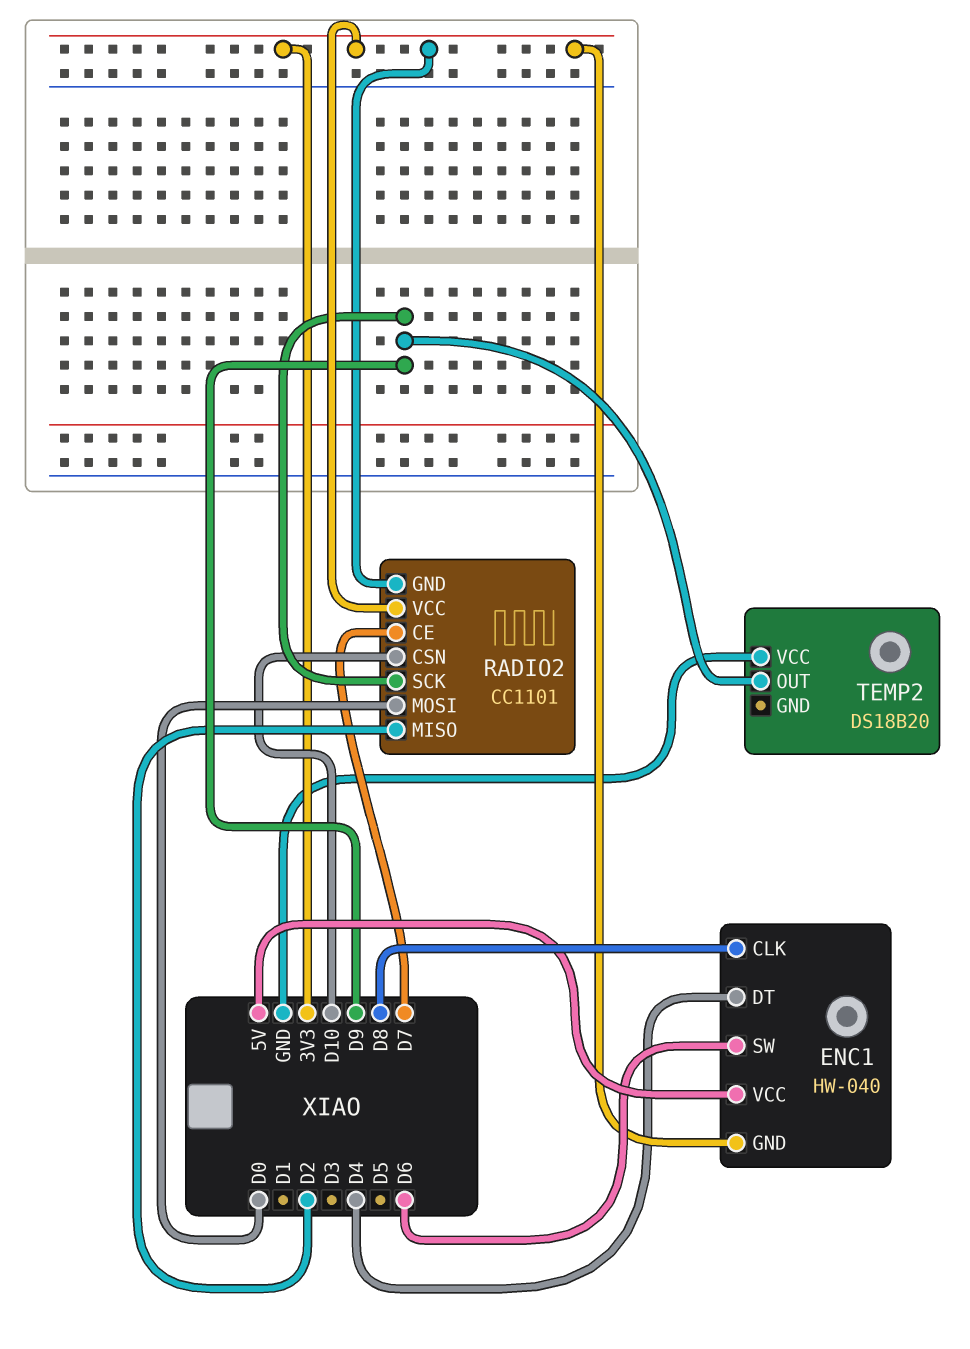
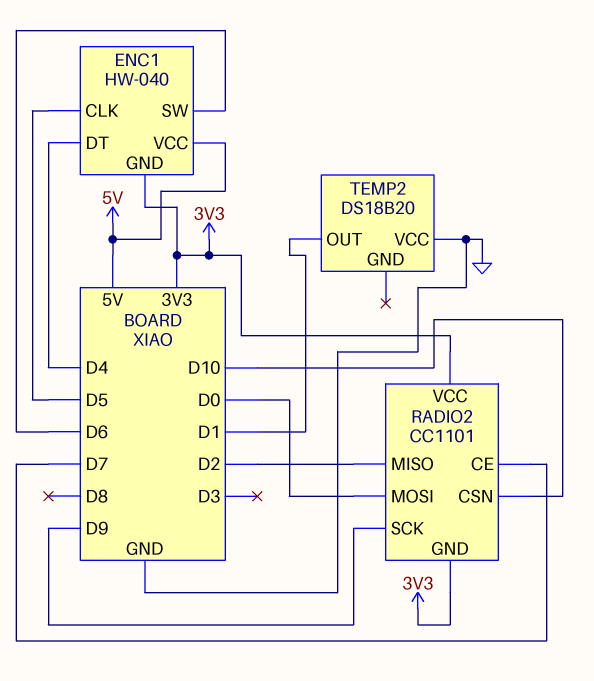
ENC1 pin CLK: D8 -> D5
TEMP2 pin OUT: D9 -> D1

